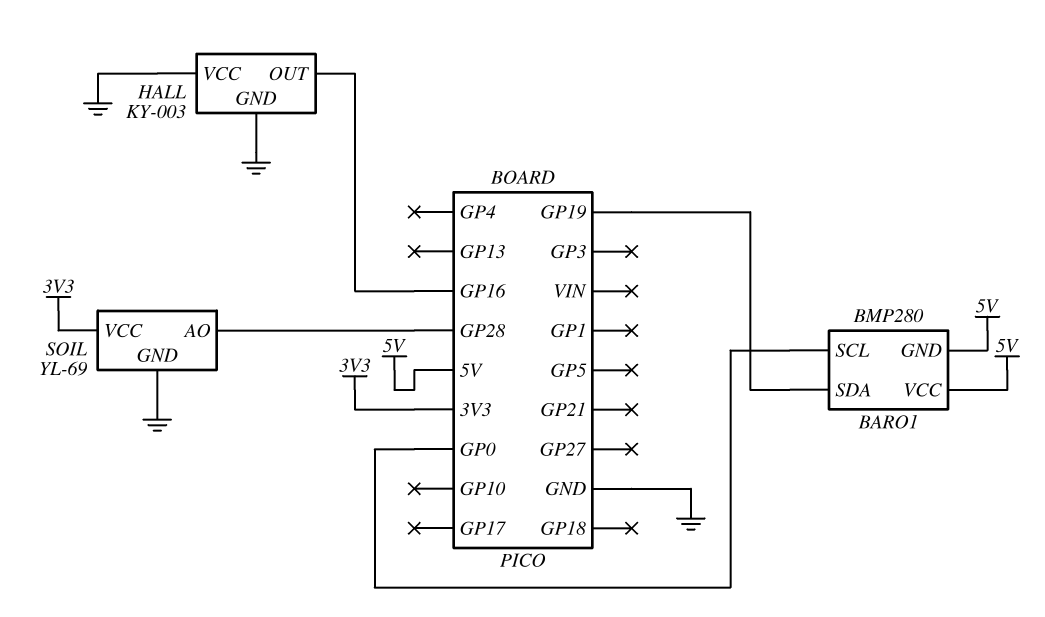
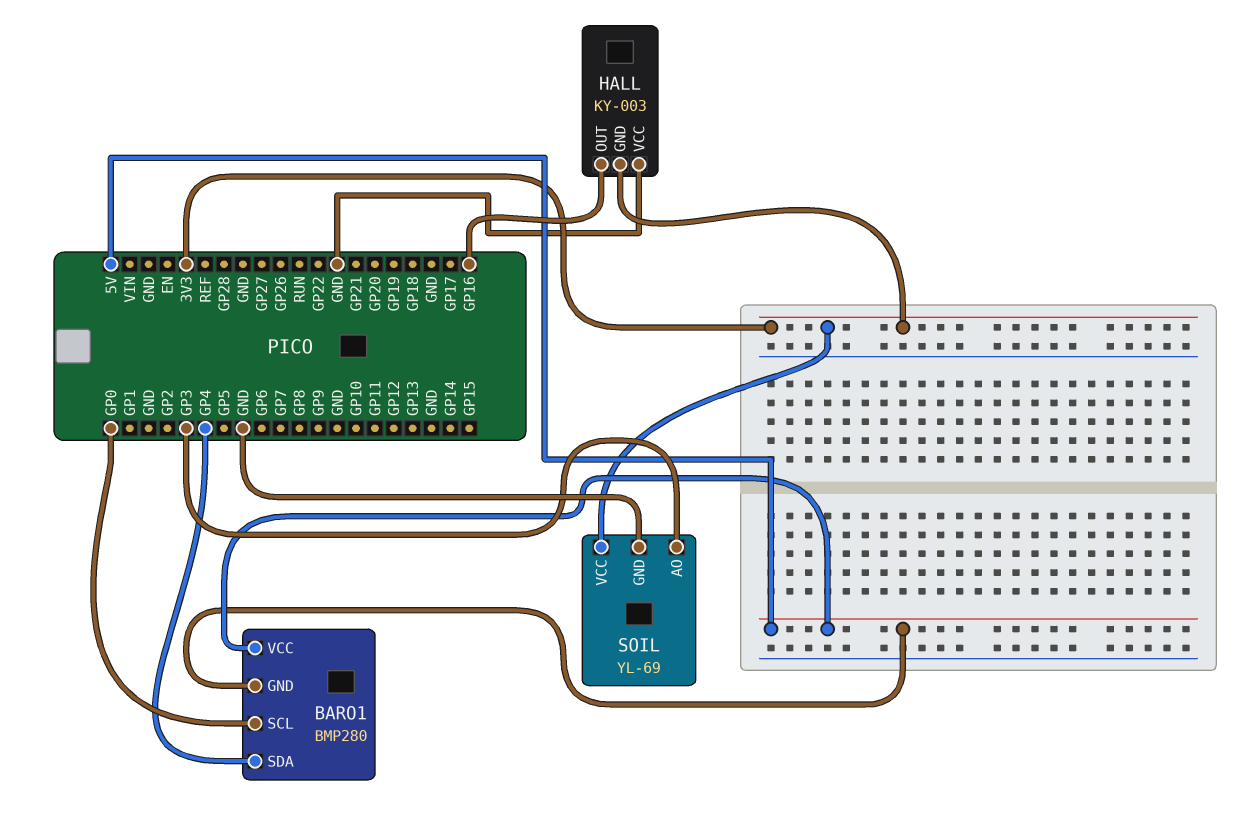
BARO1 pin SDA: GP19 -> GP4
HALL pin GND: GND -> 3V3
SOIL pin AO: GP28 -> GP3

